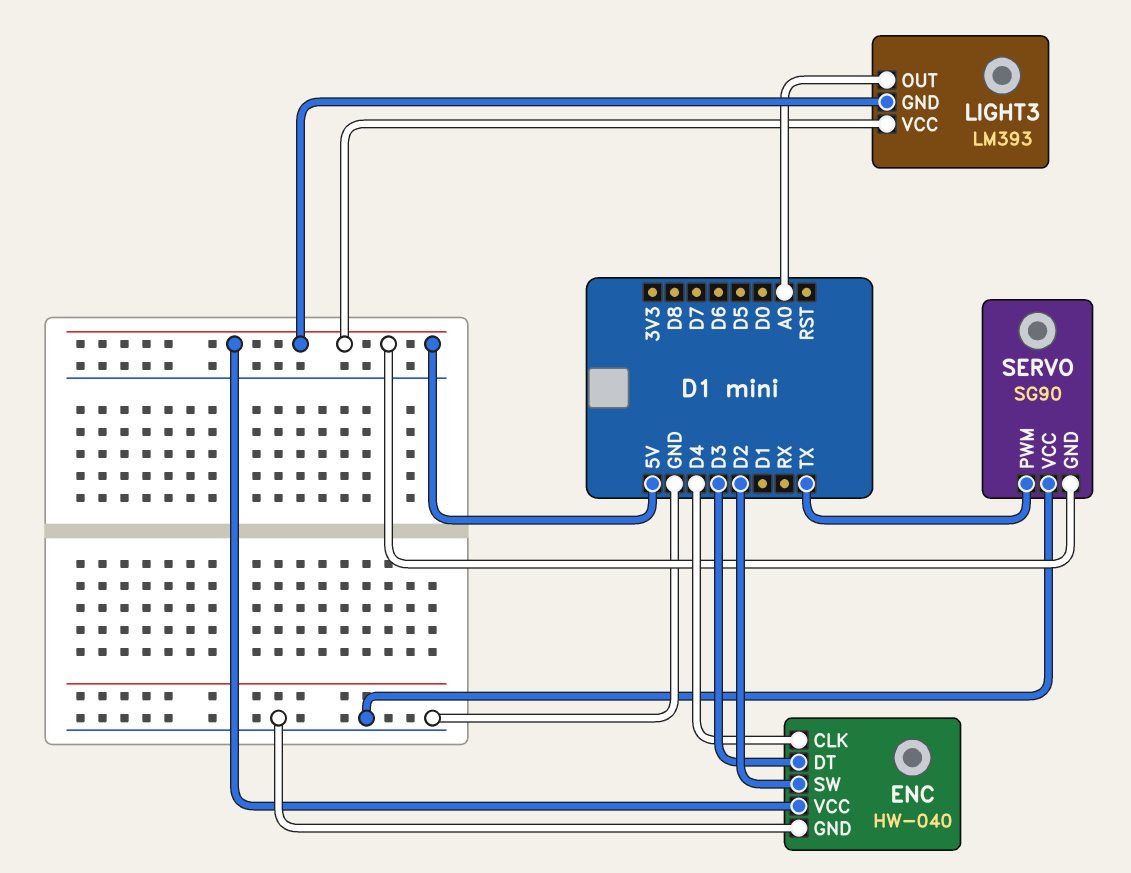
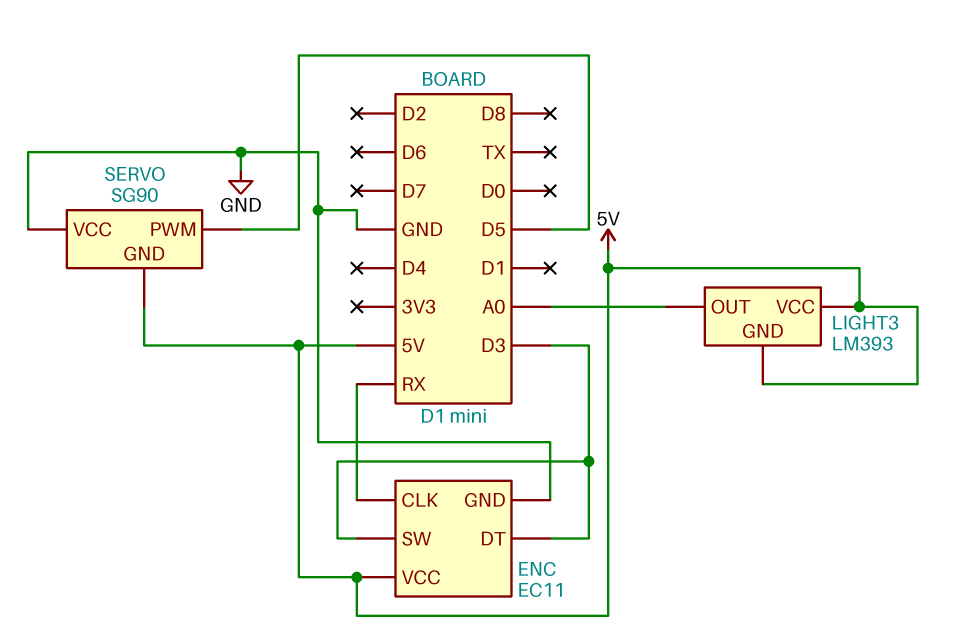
ENC: HW-040 -> EC11
ENC pin CLK: D4 -> RX
ENC pin SW: D2 -> D3
SERVO pin PWM: TX -> D5

